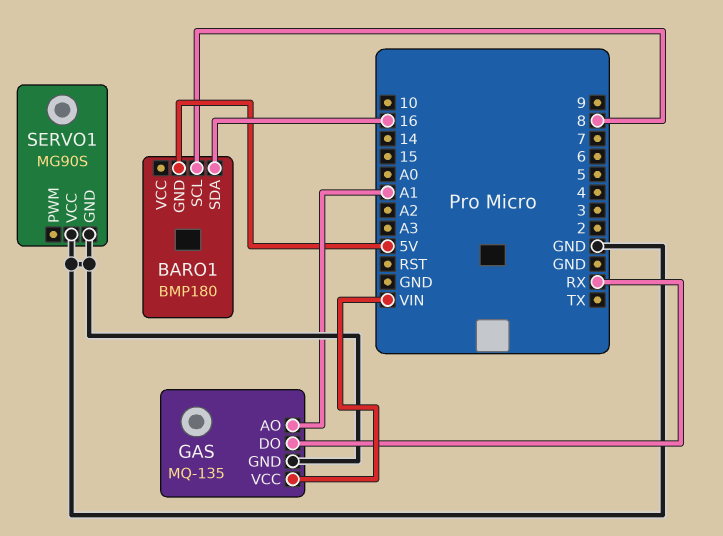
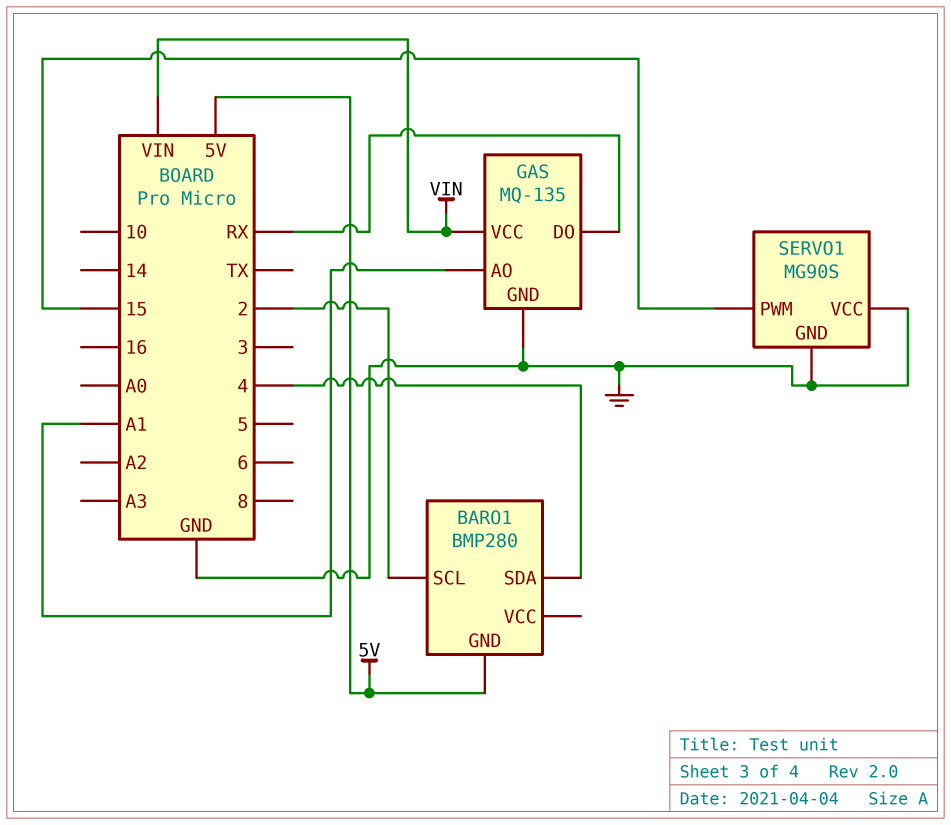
BARO1: BMP180 -> BMP280
BARO1 pin SCL: 8 -> 2
BARO1 pin SDA: 16 -> 4
SERVO1 pin PWM: none -> 15

